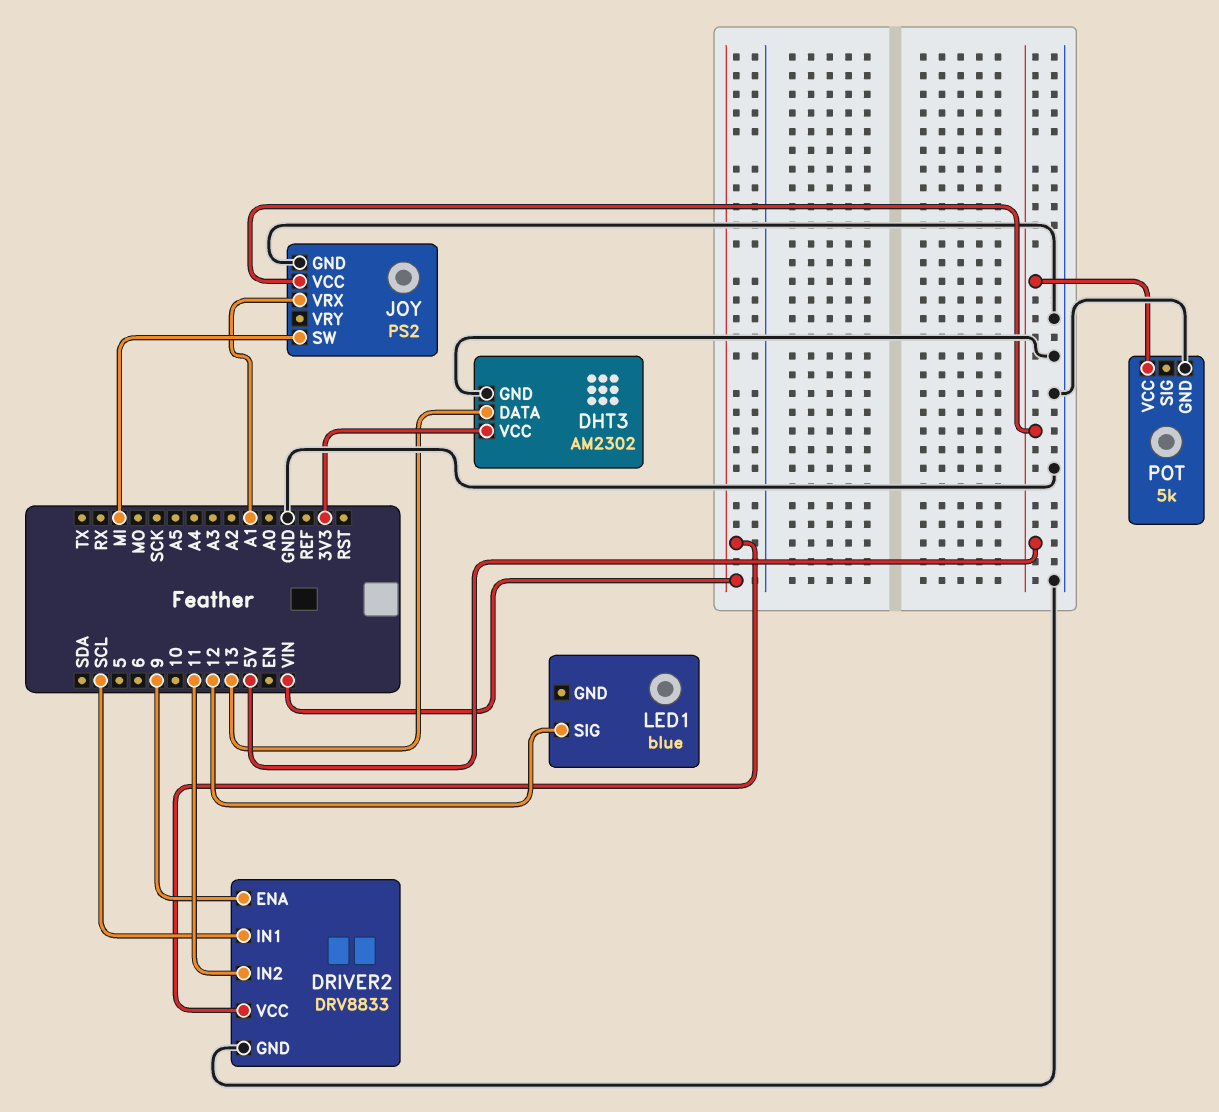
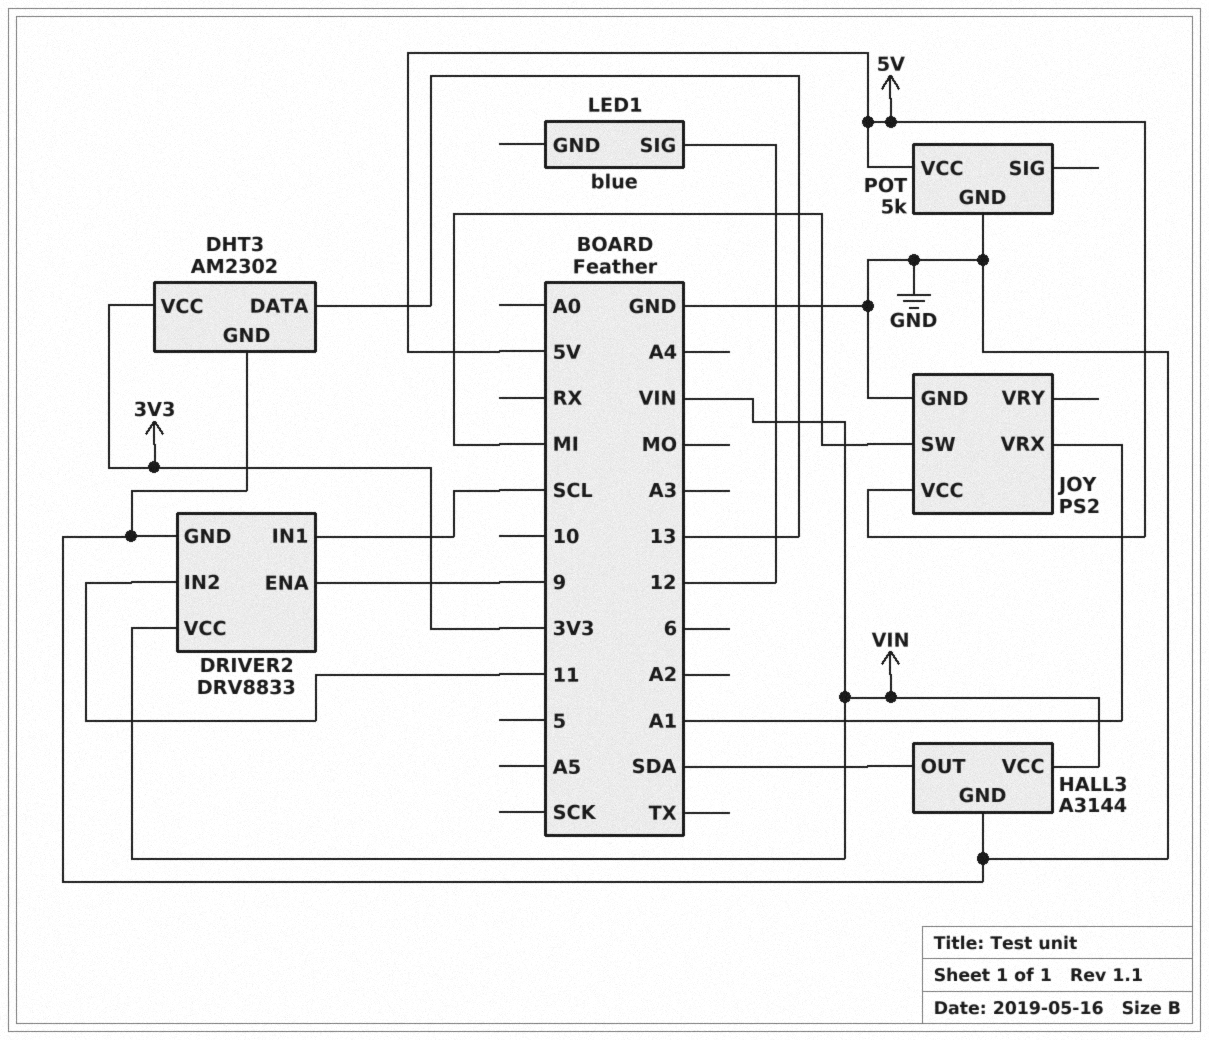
HALL3: none -> A3144
HALL3 pin GND: none -> GND
HALL3 pin OUT: none -> SDA
HALL3 pin VCC: none -> VIN

